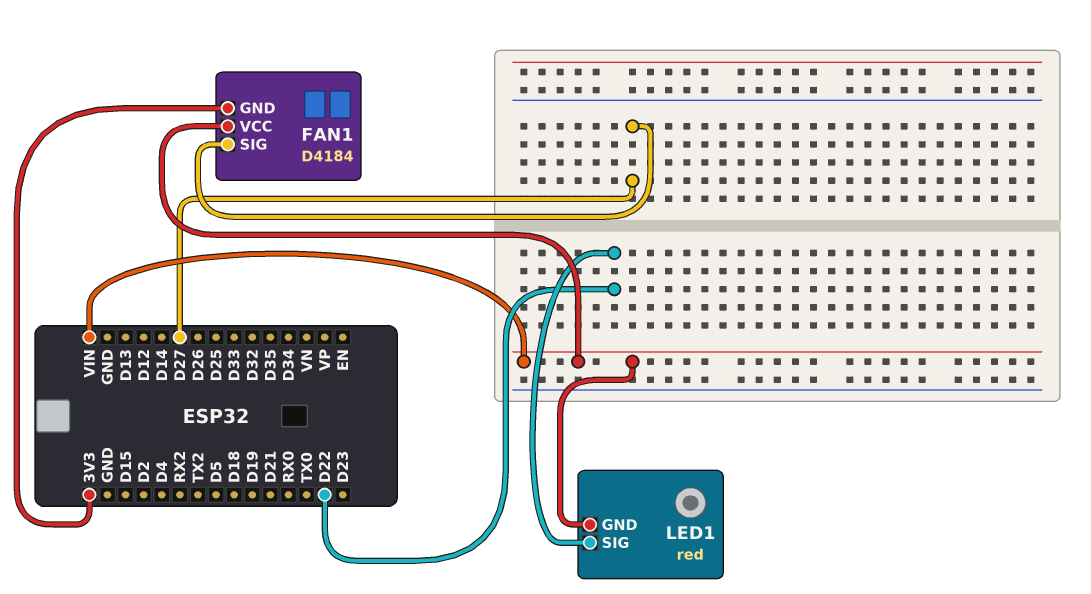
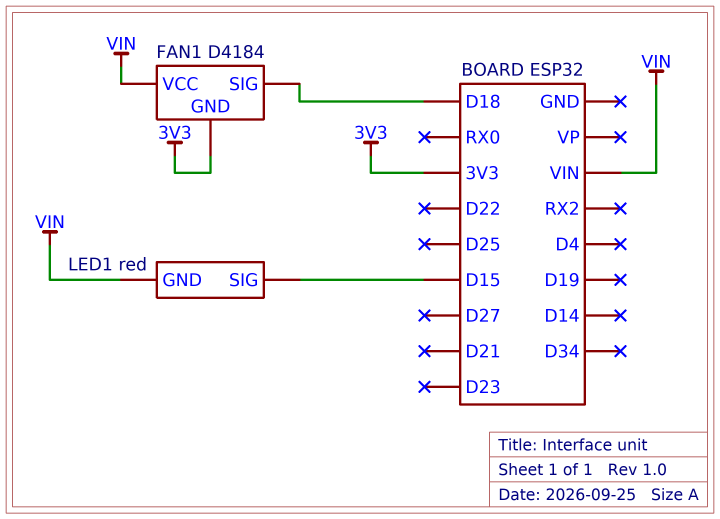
FAN1 pin SIG: D27 -> D18
LED1 pin SIG: D22 -> D15

